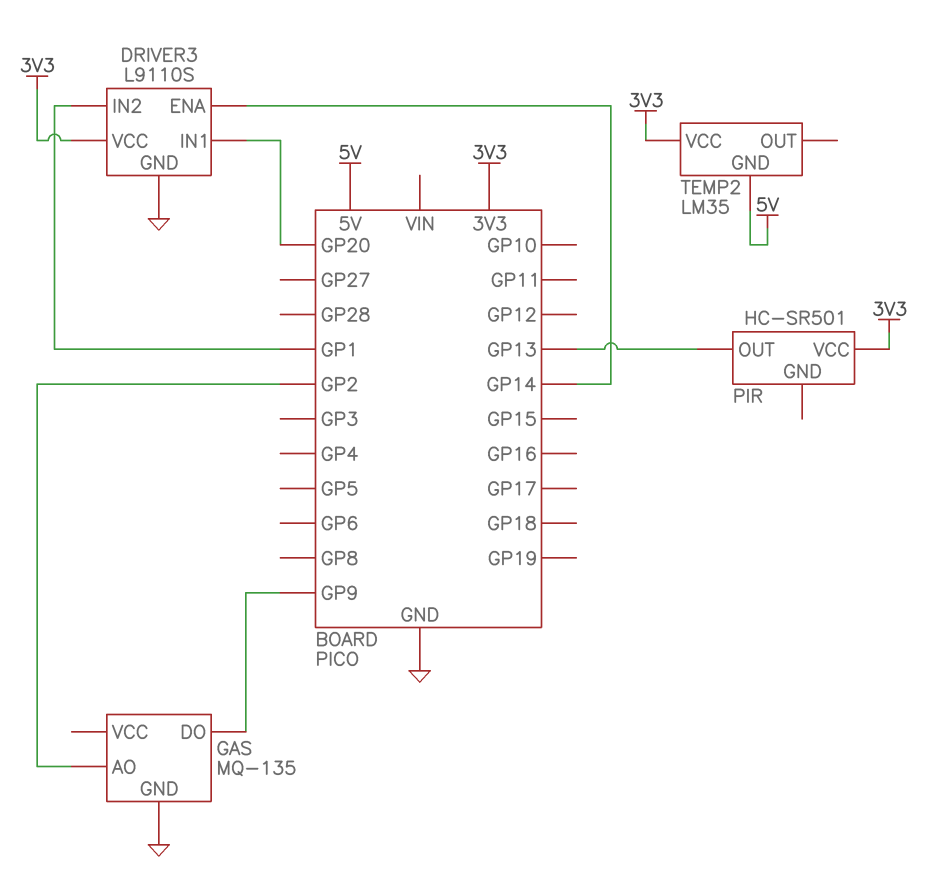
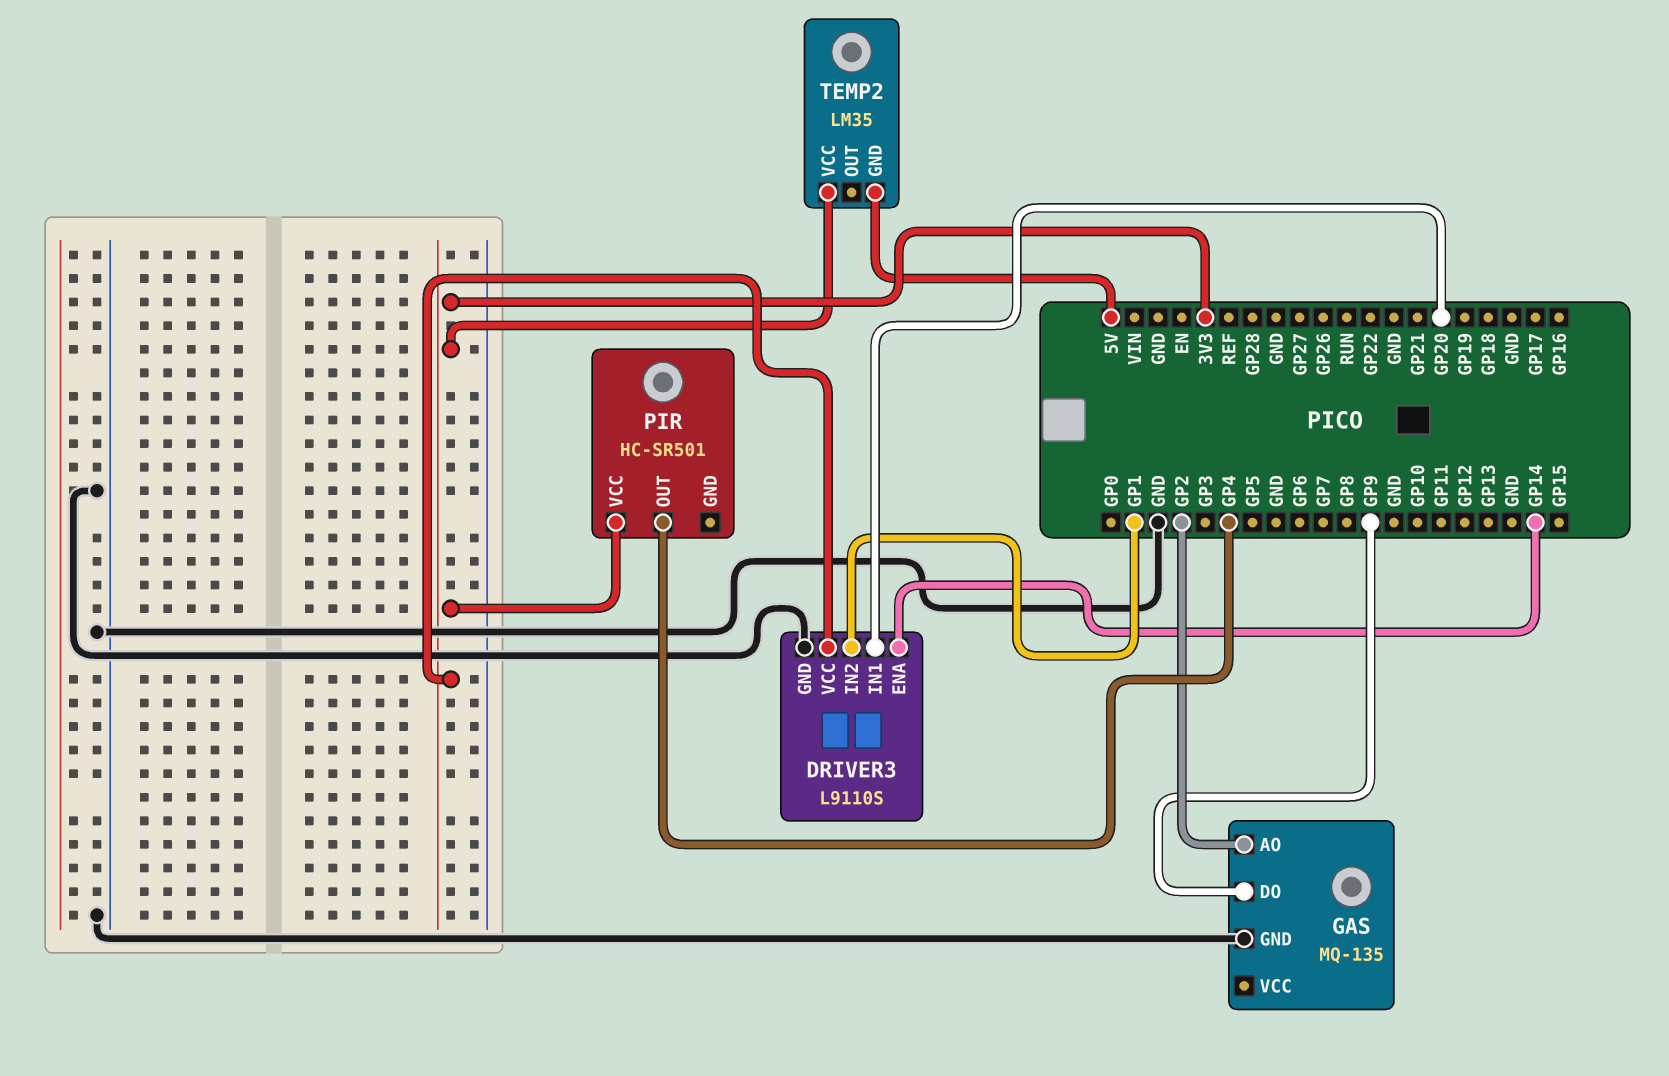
PIR pin OUT: GP13 -> GP4

